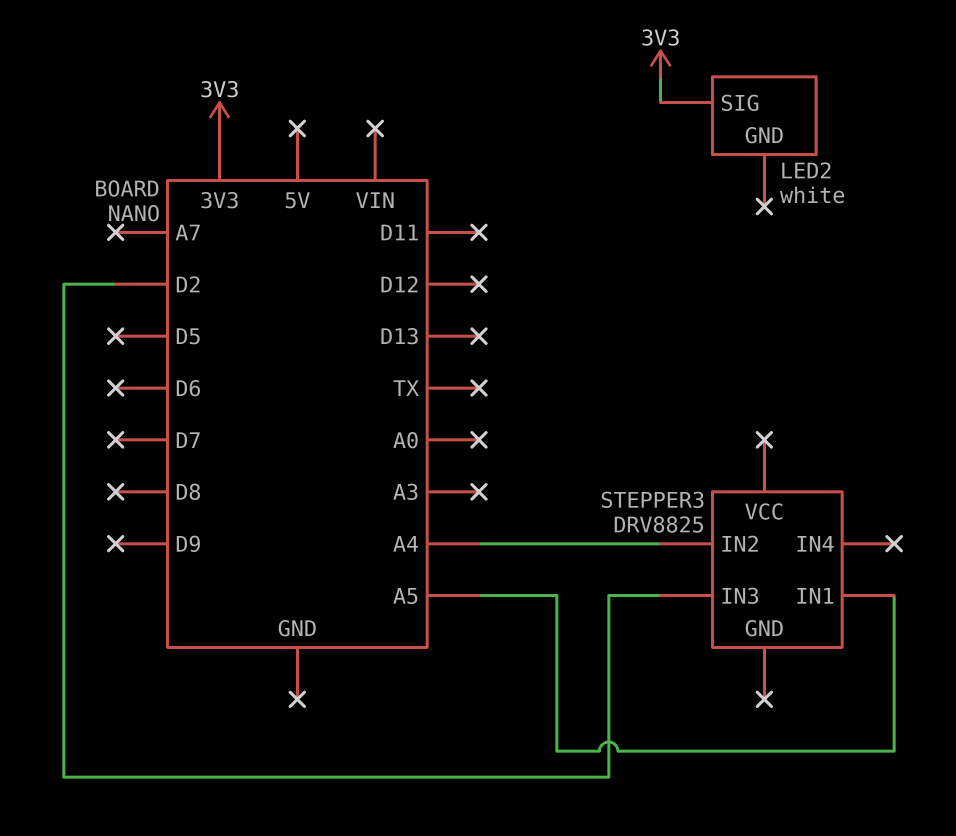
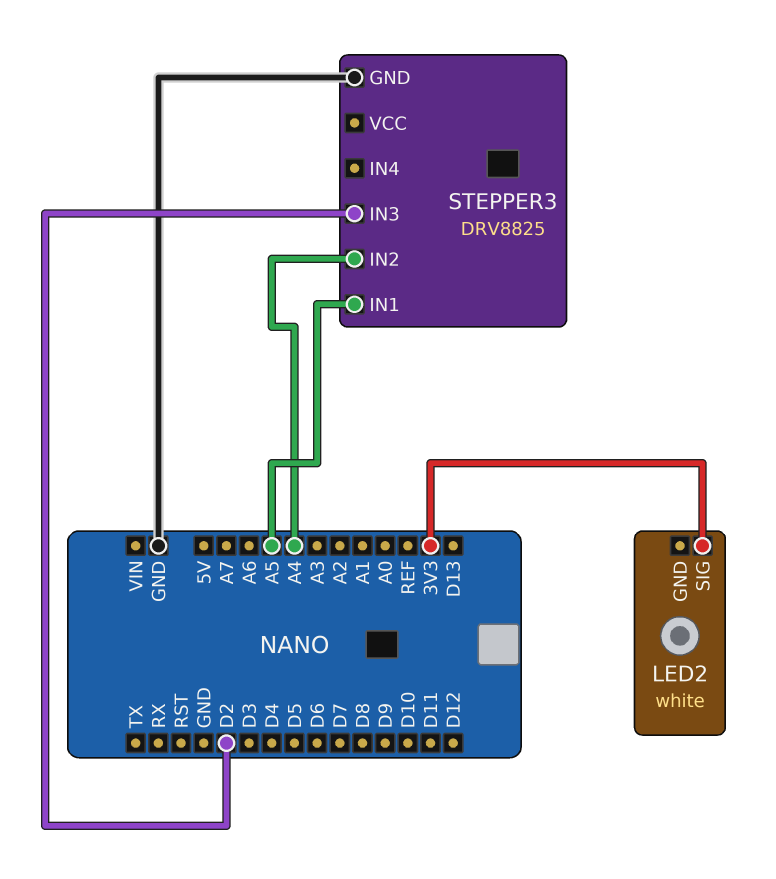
STEPPER3 pin GND: none -> GND

